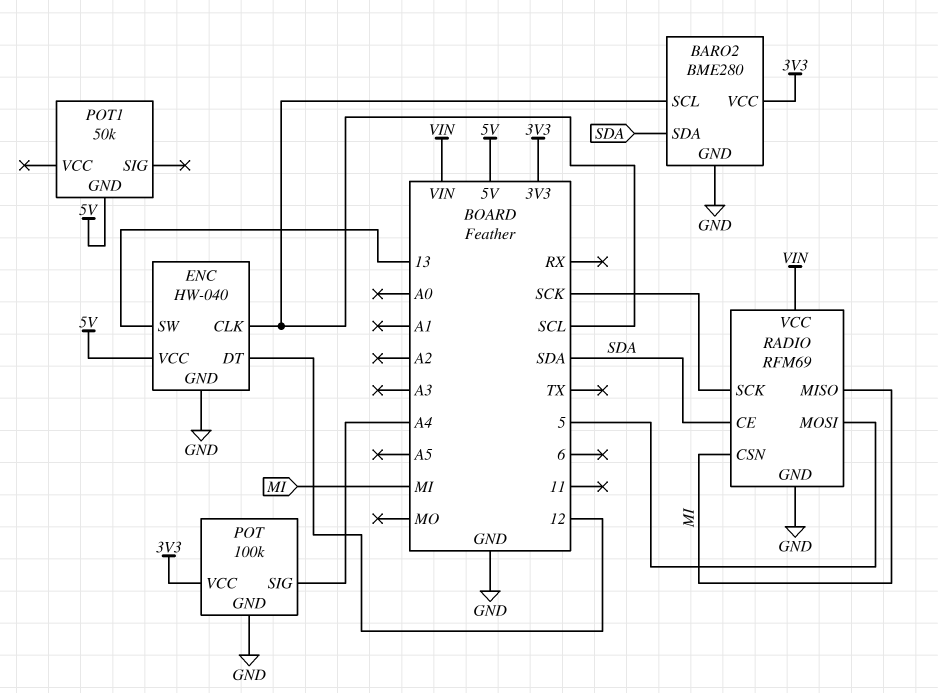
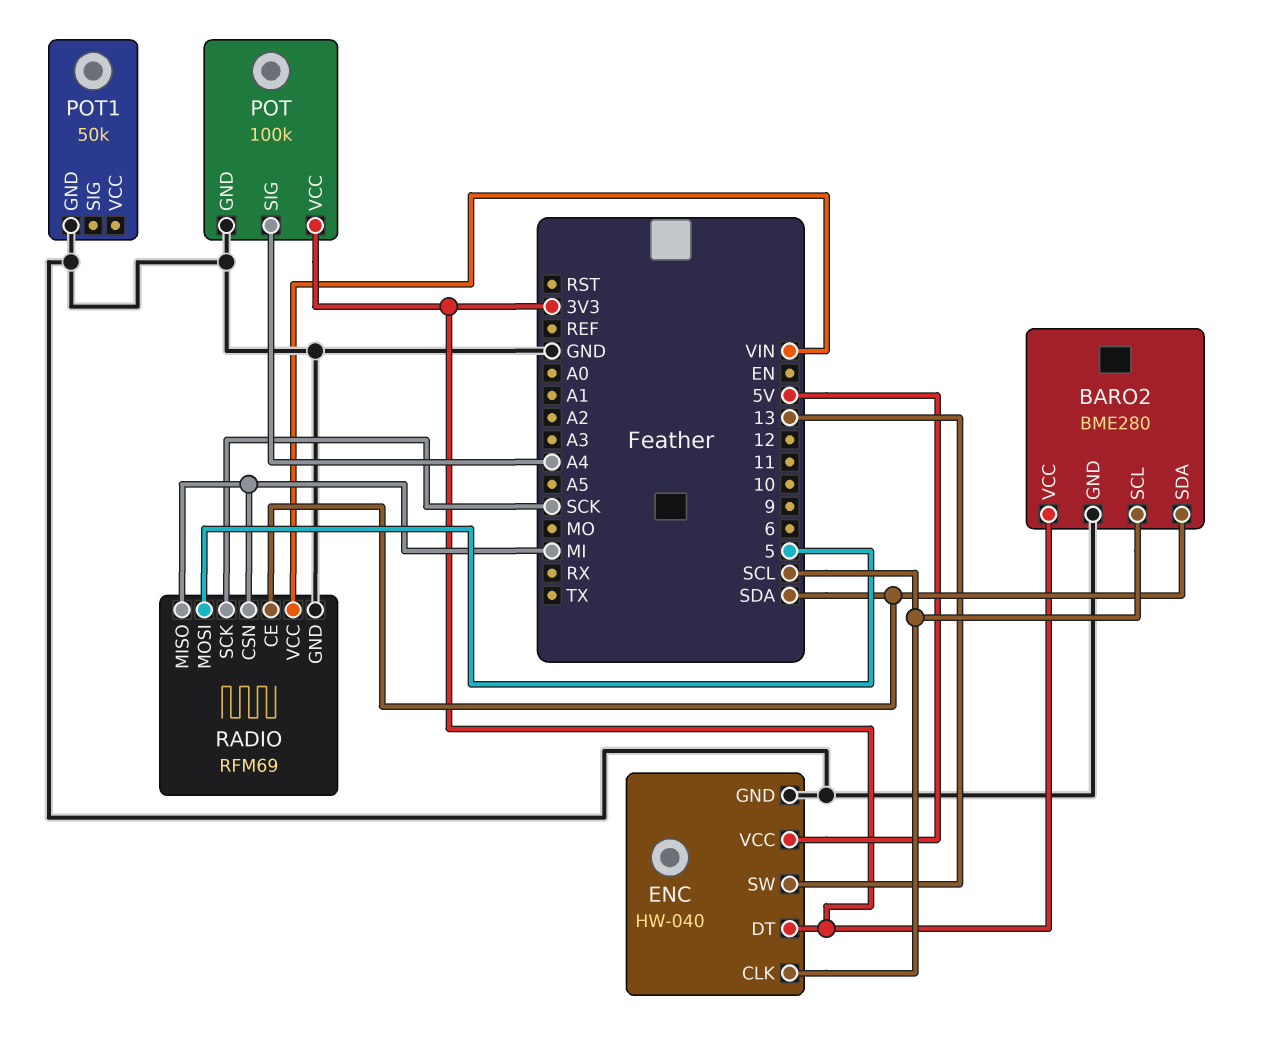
ENC pin DT: 12 -> 3V3
POT1 pin GND: 5V -> GND

